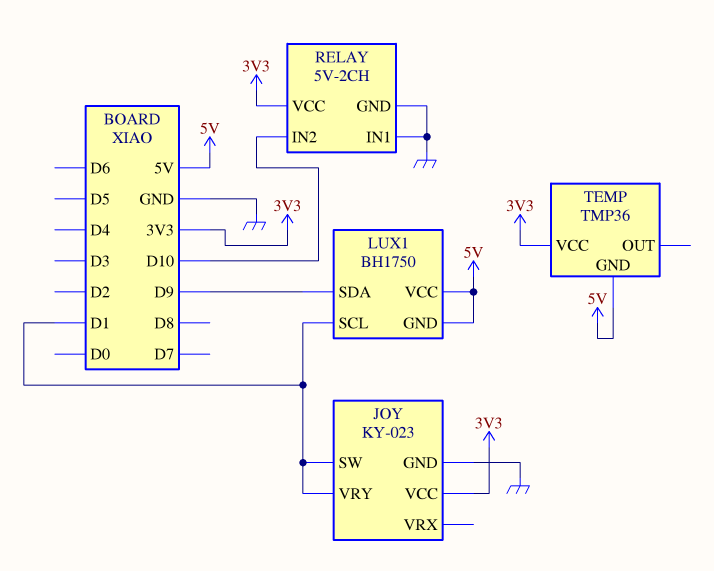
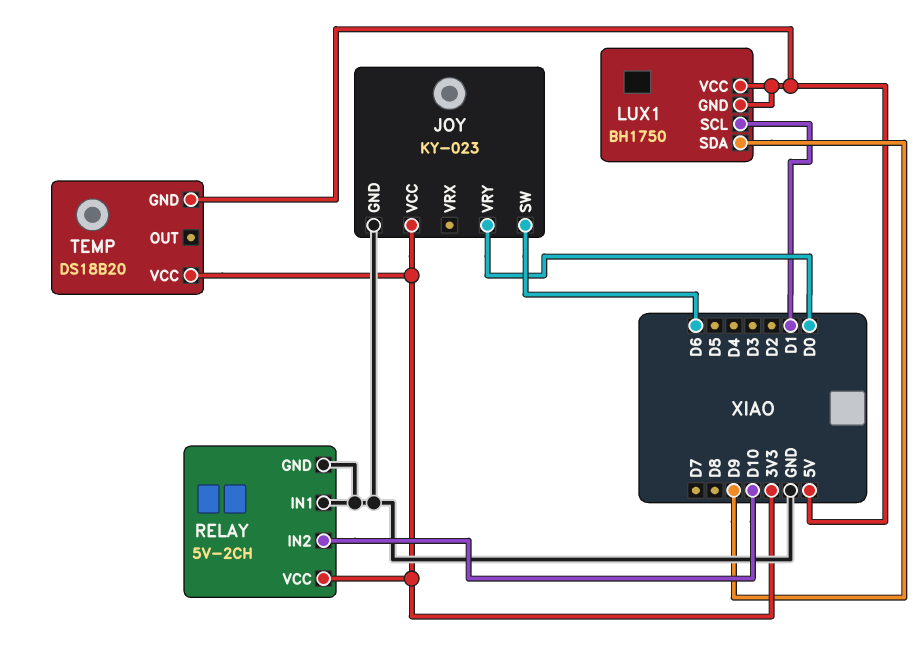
JOY pin SW: D1 -> D6
JOY pin VRY: D1 -> D0
TEMP: TMP36 -> DS18B20

